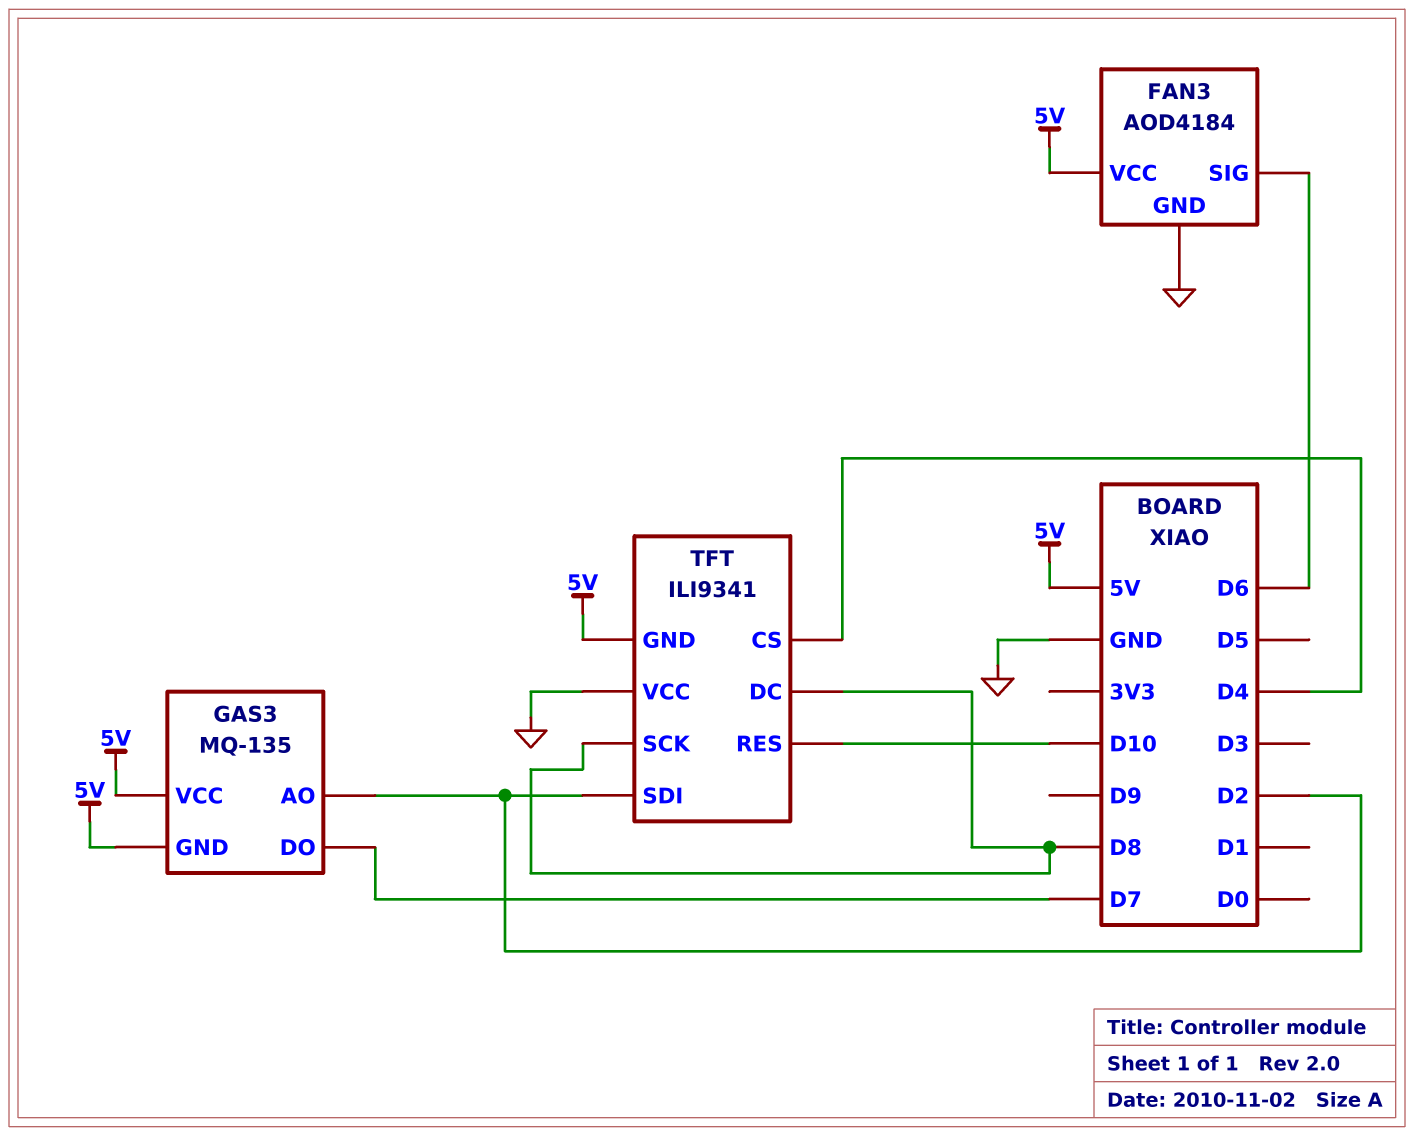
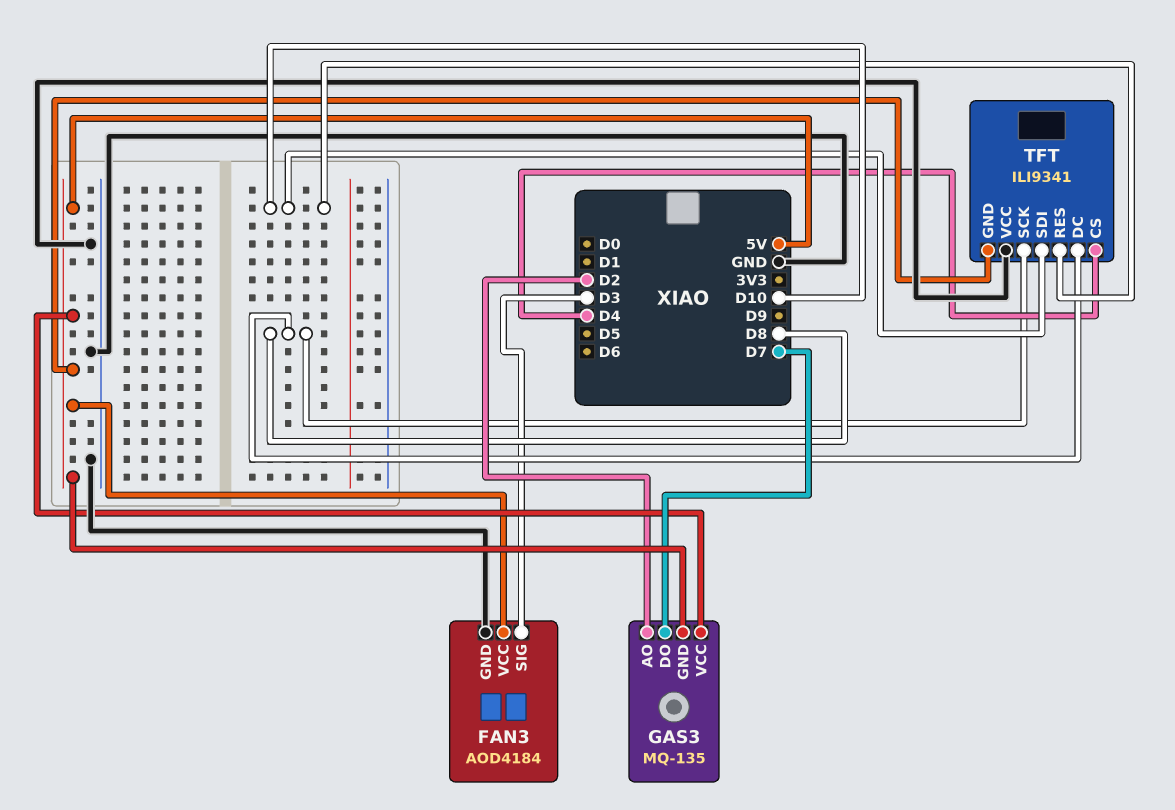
FAN3 pin SIG: D6 -> D3
TFT pin SDI: D2 -> D10

